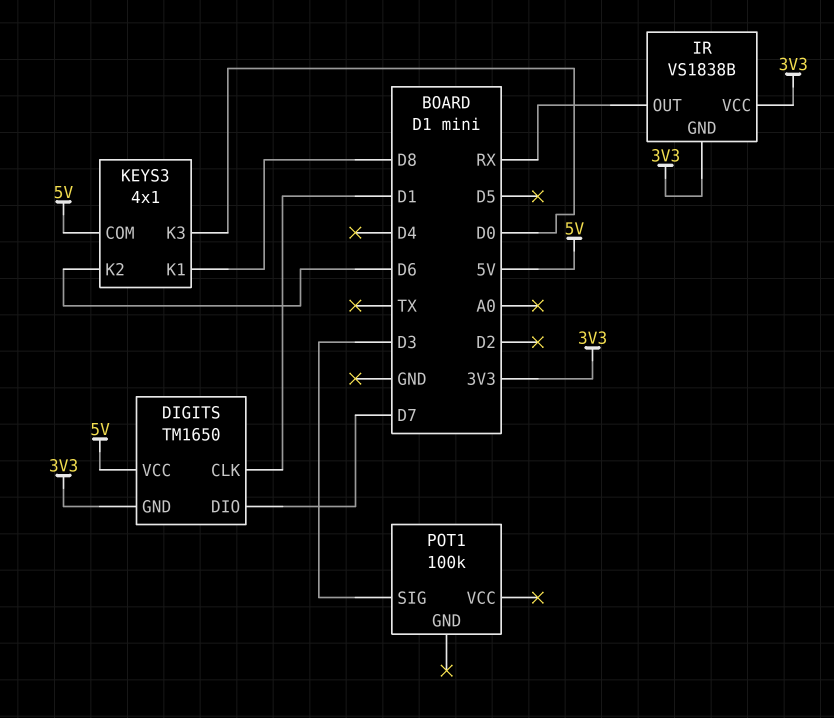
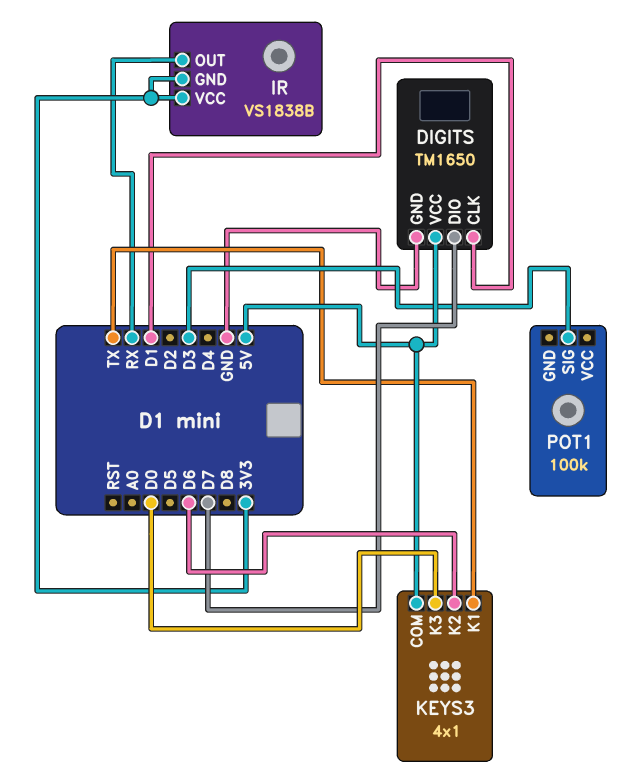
DIGITS pin GND: 3V3 -> GND
KEYS3 pin K1: D8 -> TX

